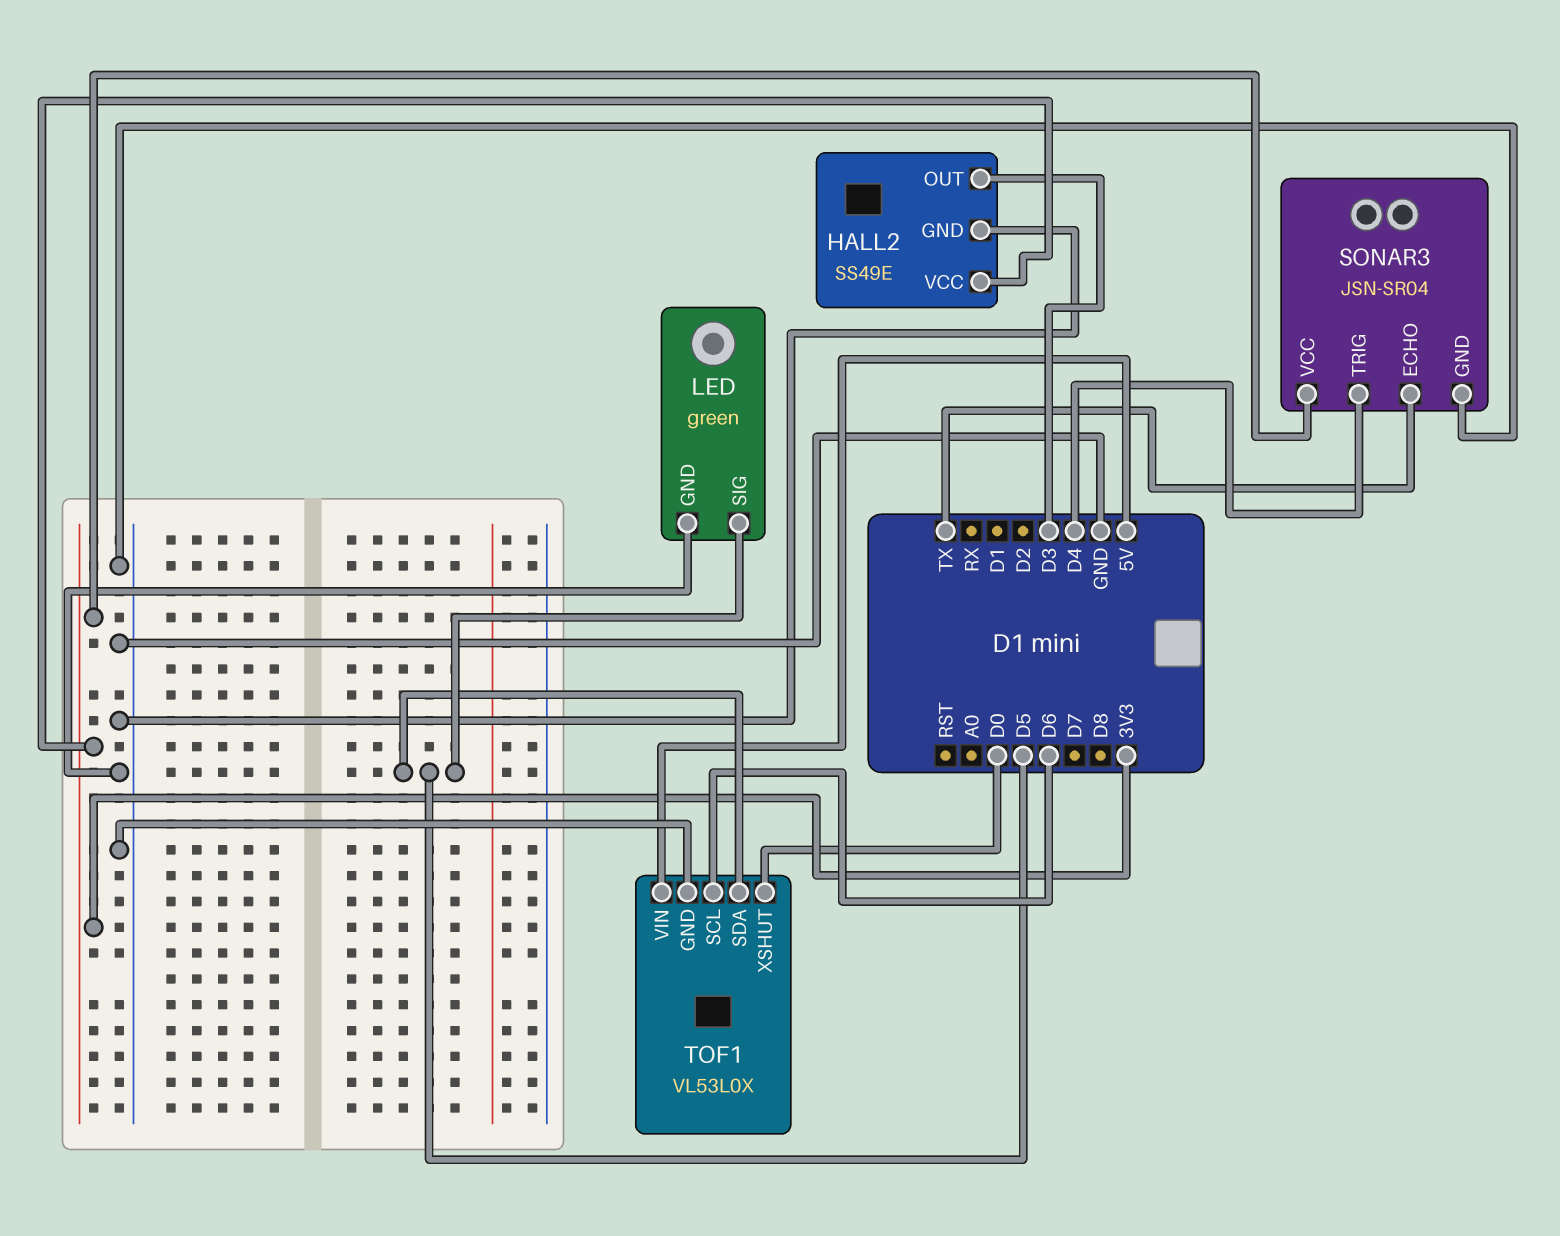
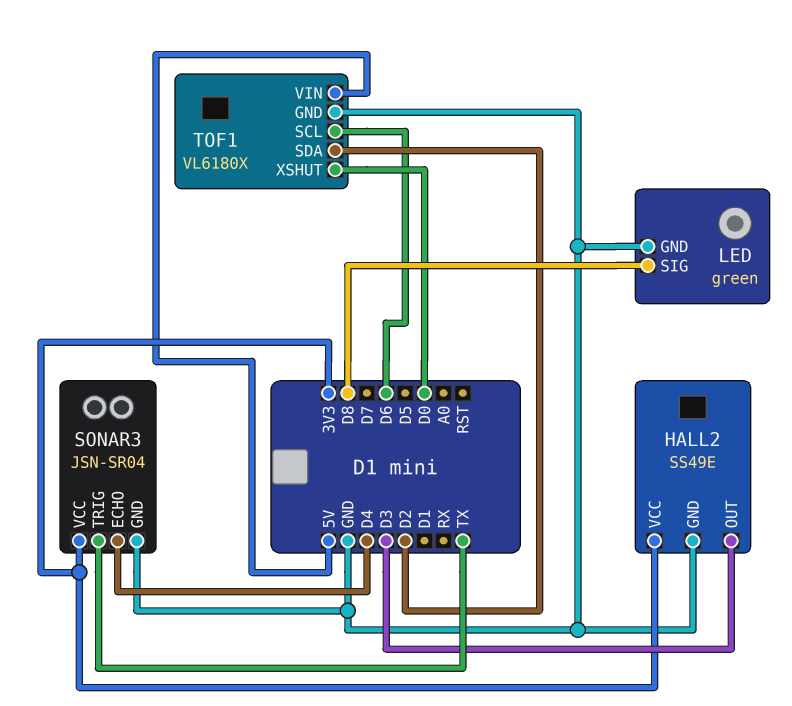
LED pin SIG: D5 -> D8
SONAR3 pin ECHO: TX -> D4
SONAR3 pin TRIG: D4 -> TX
TOF1: VL53L0X -> VL6180X
TOF1 pin SDA: D5 -> D2

